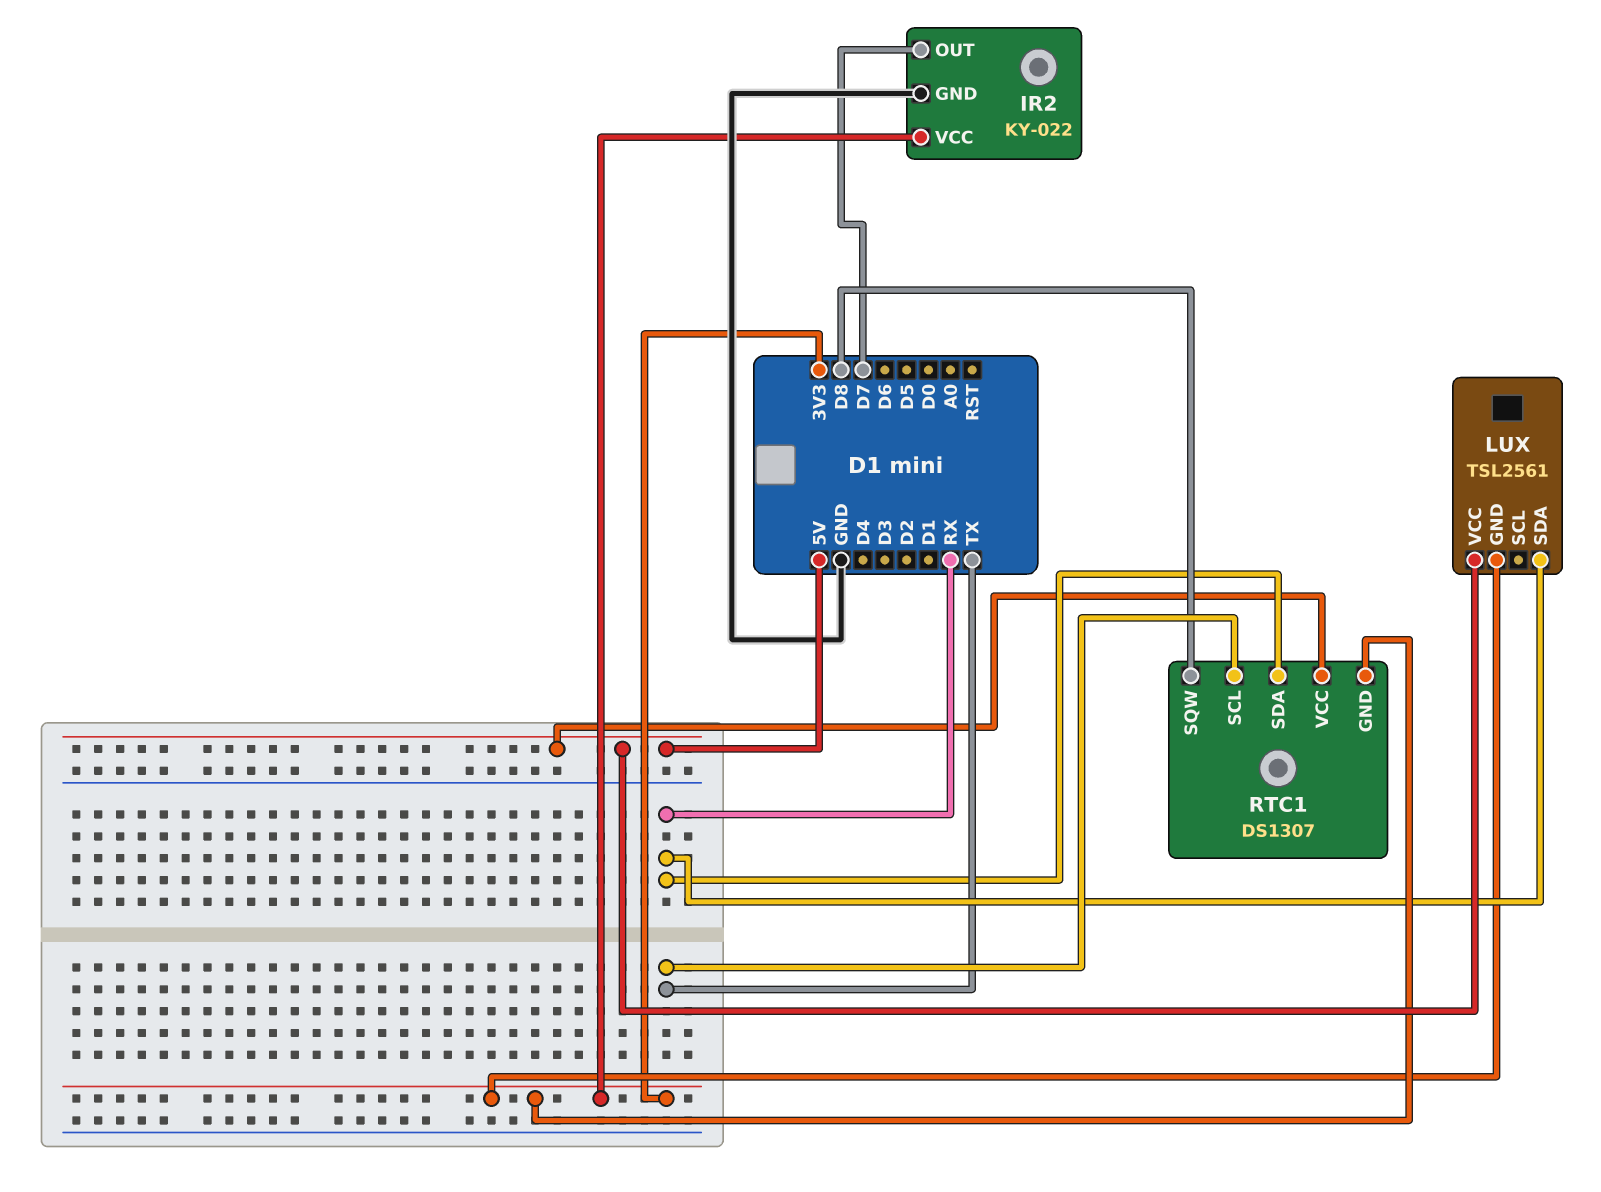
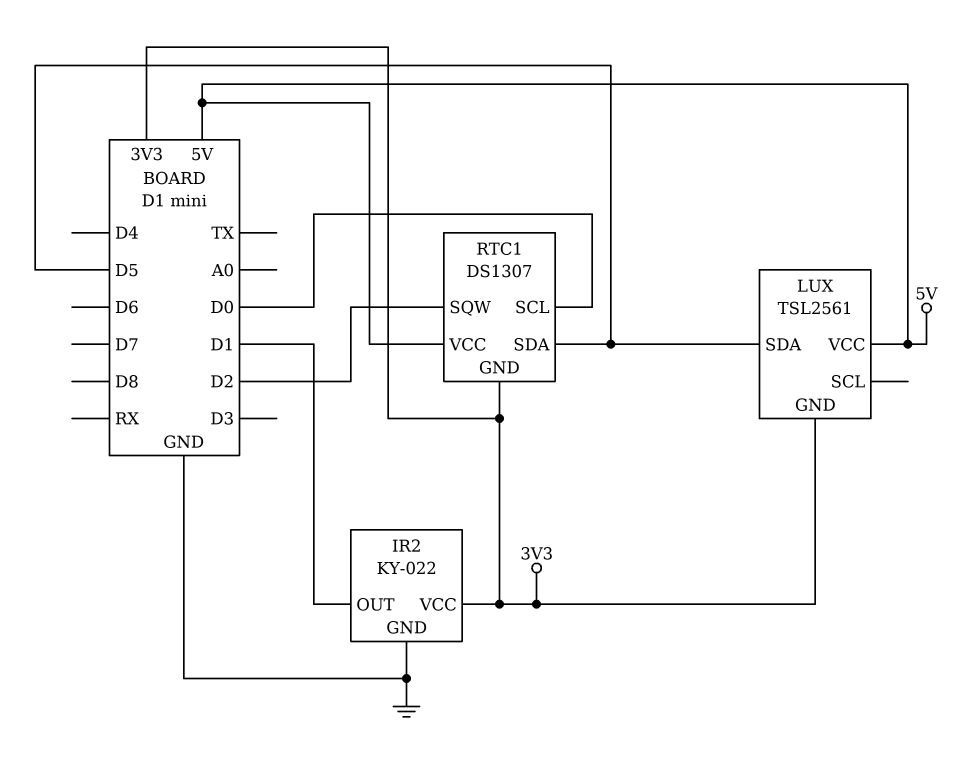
IR2 pin OUT: D7 -> D1
LUX pin SDA: RX -> D5
RTC1 pin SCL: TX -> D0
RTC1 pin SDA: RX -> D5
RTC1 pin SQW: D8 -> D2

